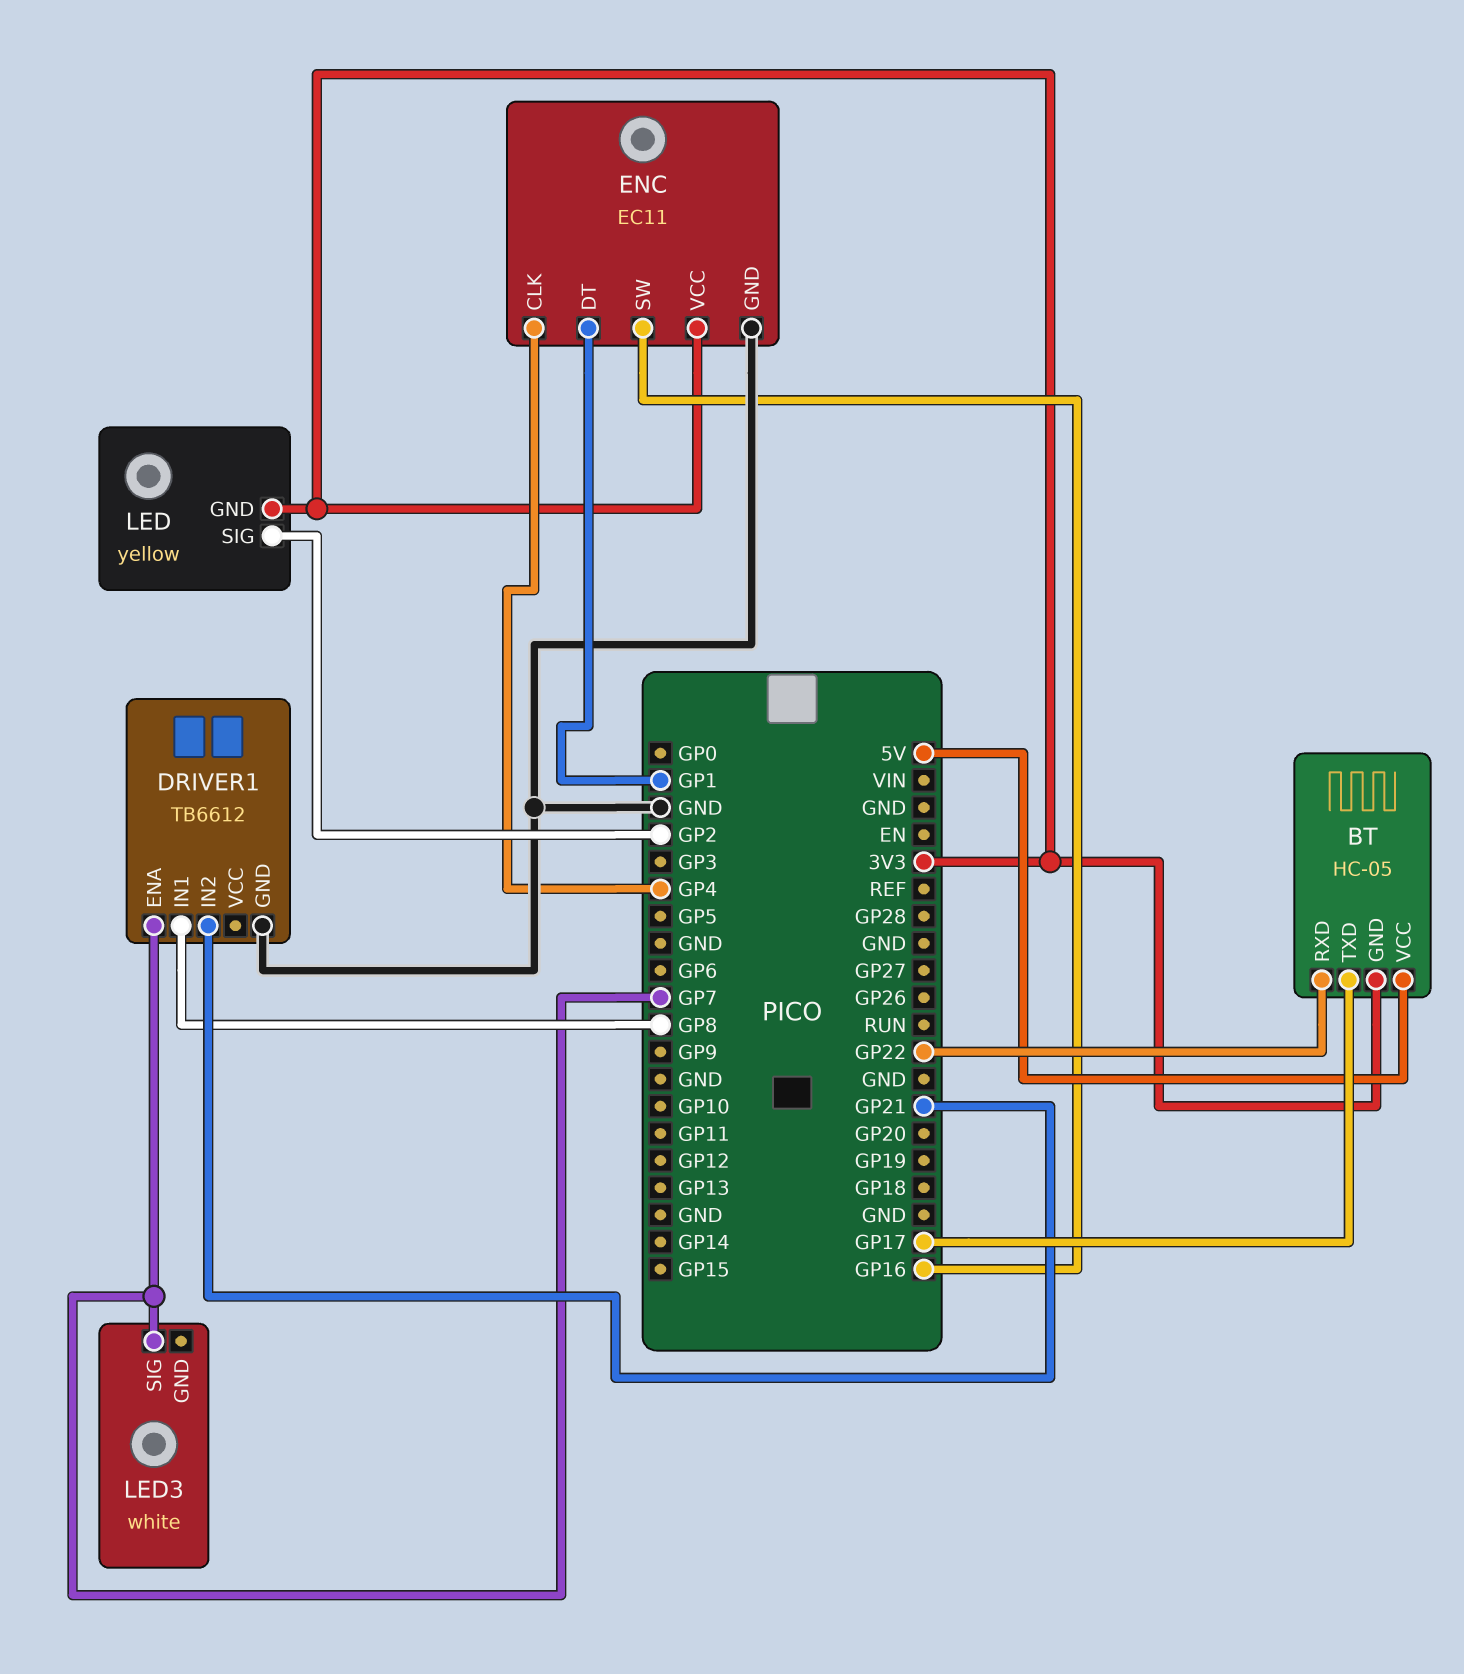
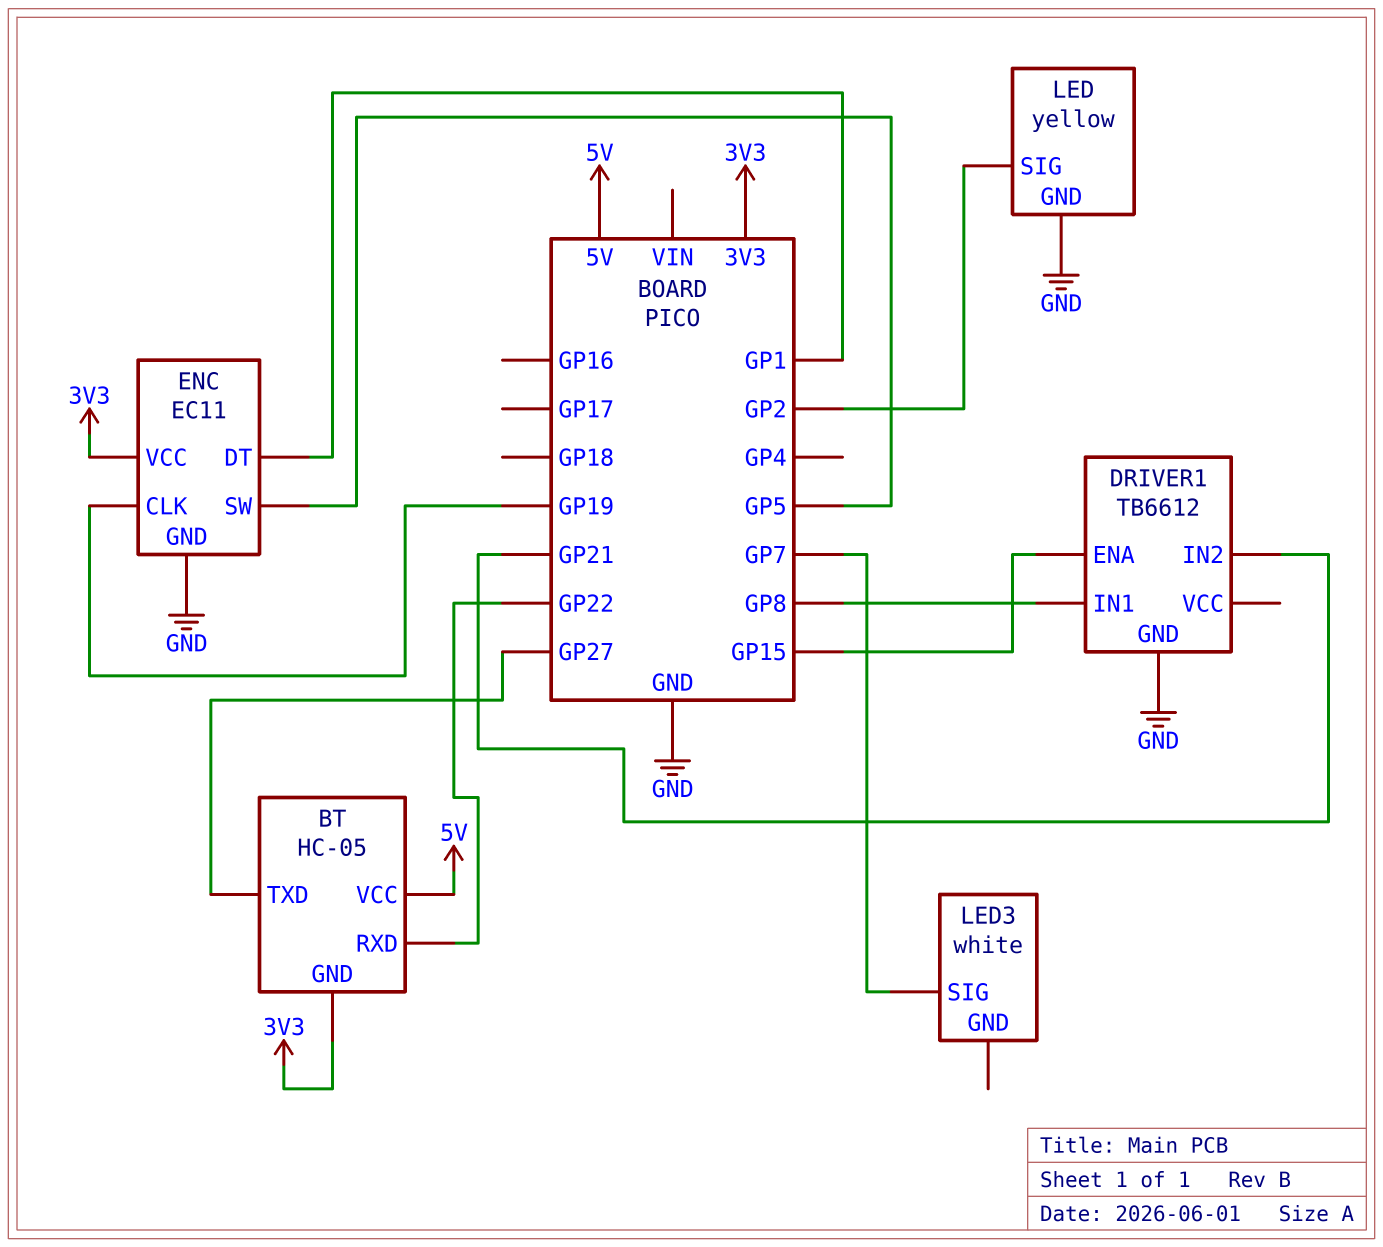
BT pin TXD: GP17 -> GP27
DRIVER1 pin ENA: GP7 -> GP15
ENC pin CLK: GP4 -> GP19
ENC pin SW: GP16 -> GP5
LED pin GND: 3V3 -> GND

